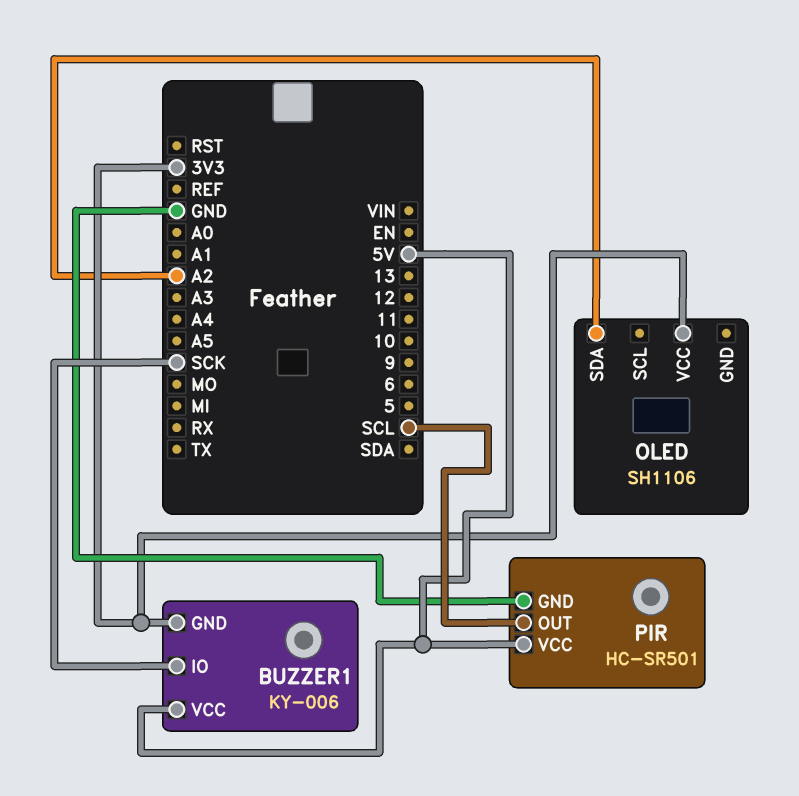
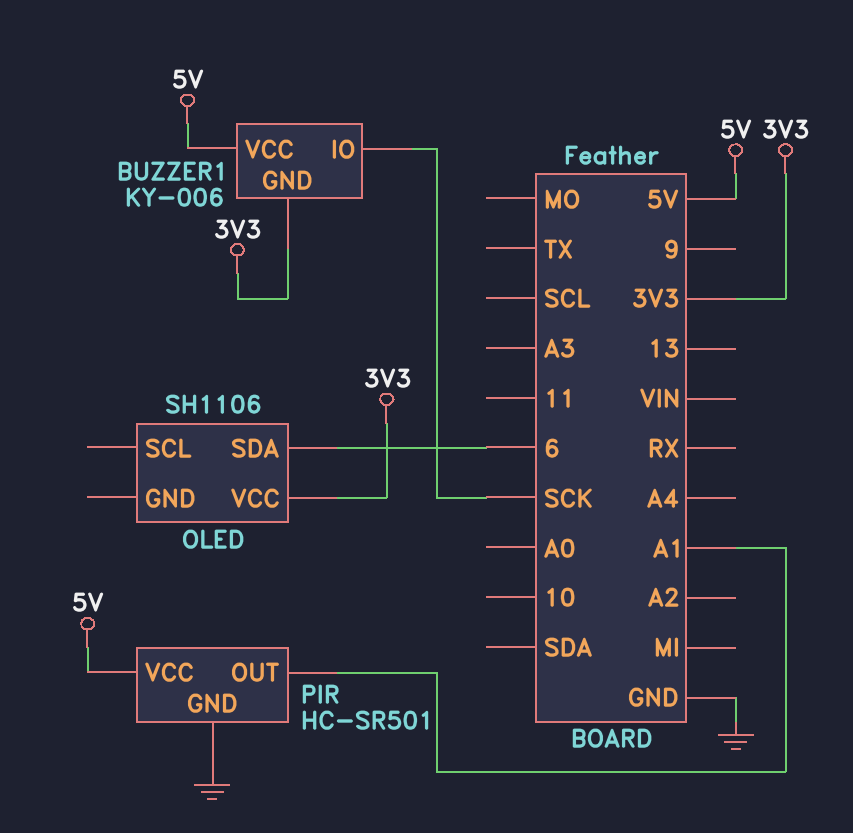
OLED pin SDA: A2 -> 6
PIR pin OUT: SCL -> A1

